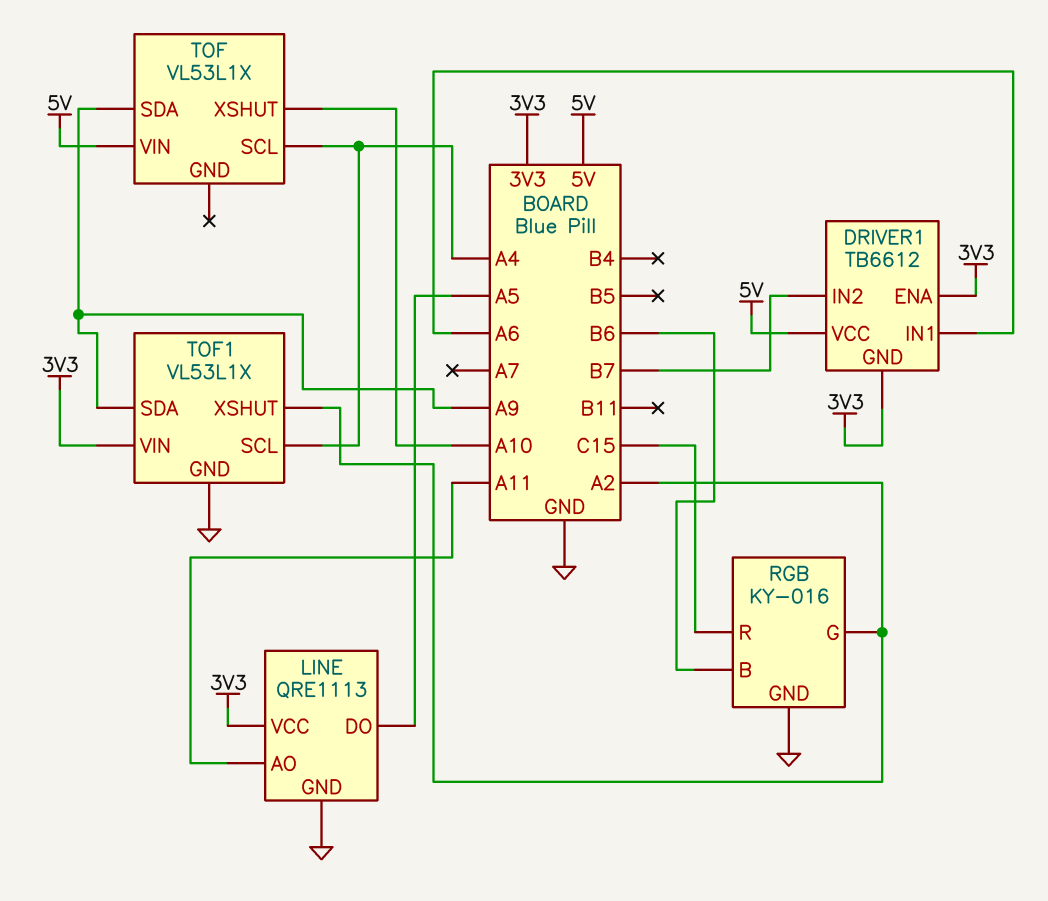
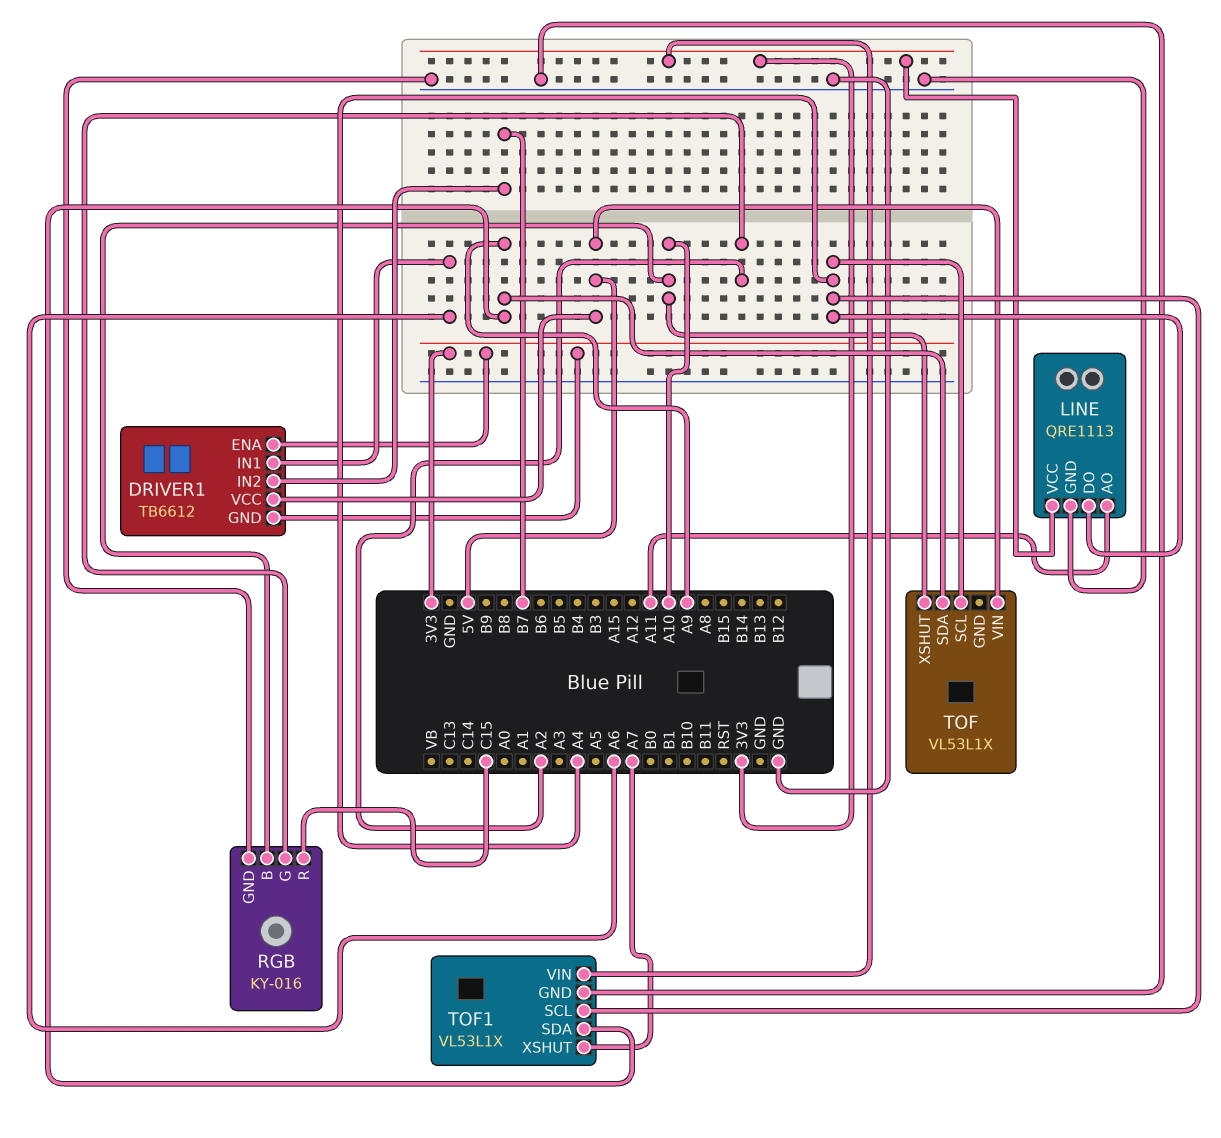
LINE pin DO: A5 -> A4
RGB pin B: B6 -> A10
TOF1 pin XSHUT: A2 -> A7

